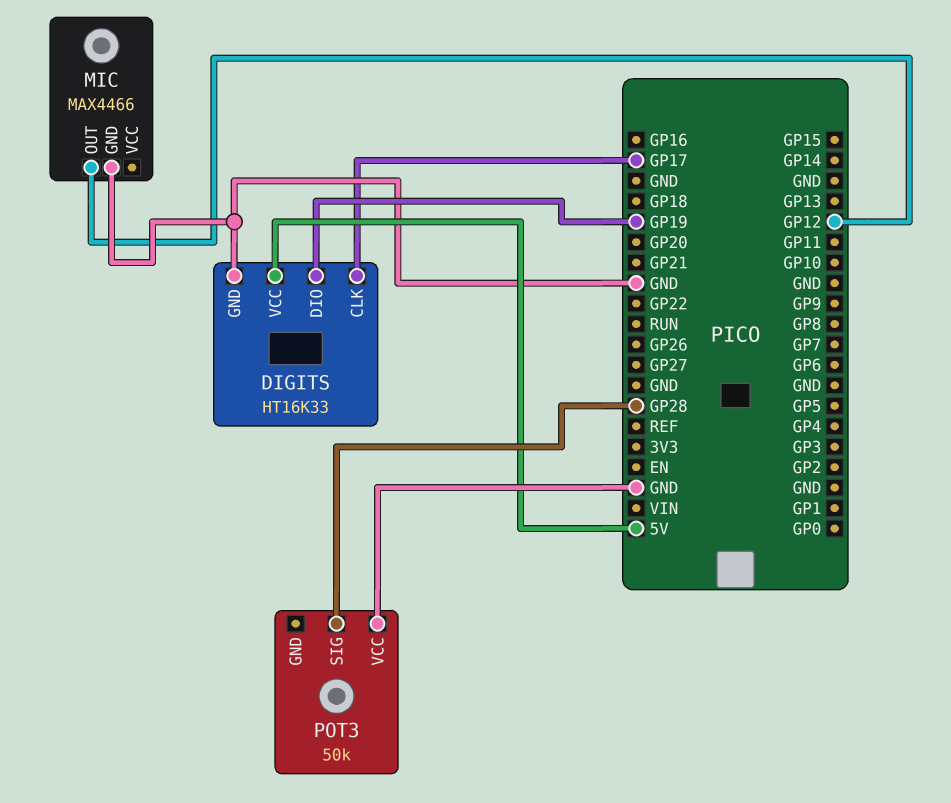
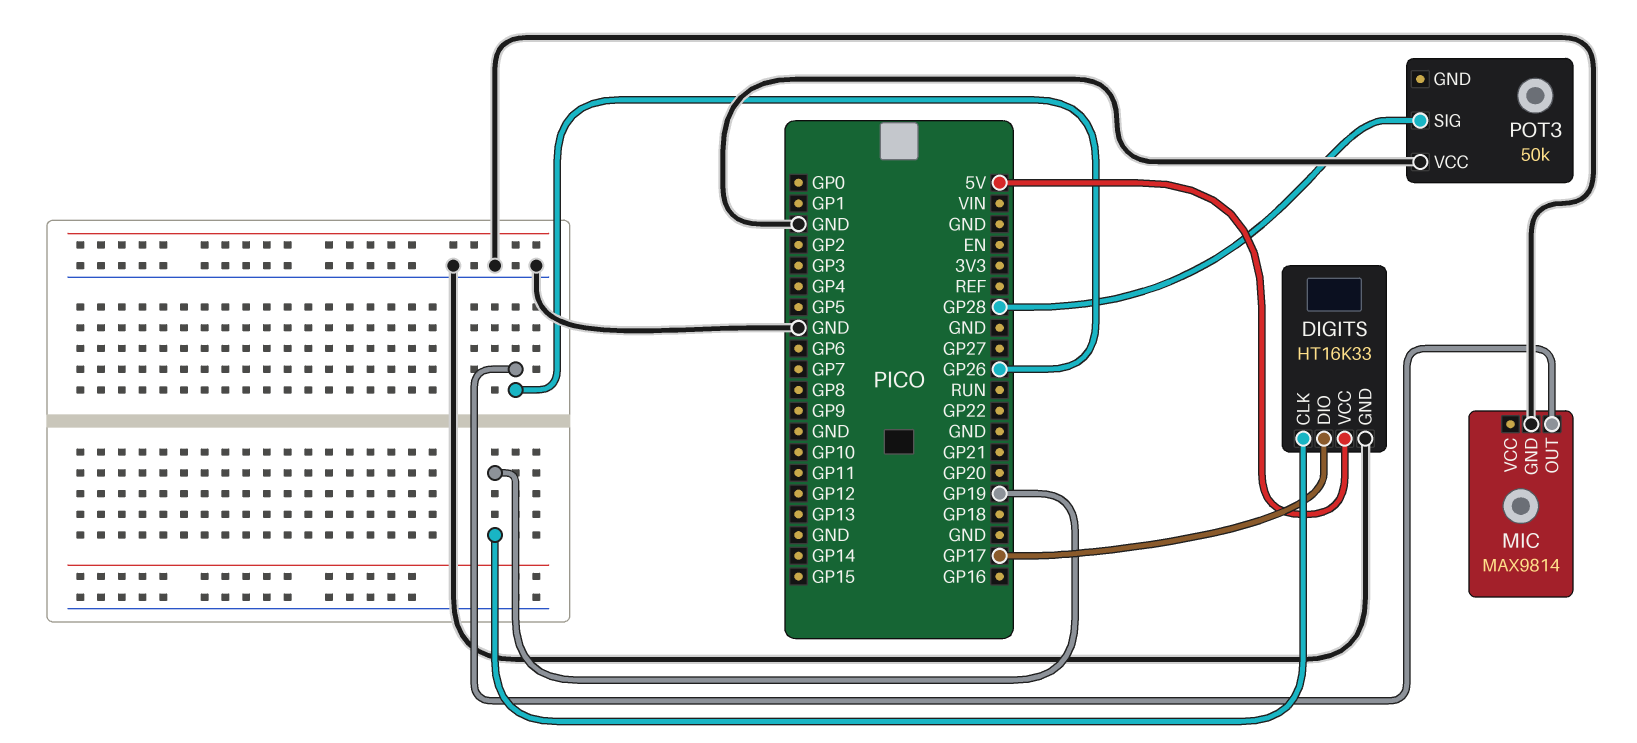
DIGITS pin CLK: GP17 -> GP19
DIGITS pin DIO: GP19 -> GP17
MIC: MAX4466 -> MAX9814
MIC pin OUT: GP12 -> GP26

